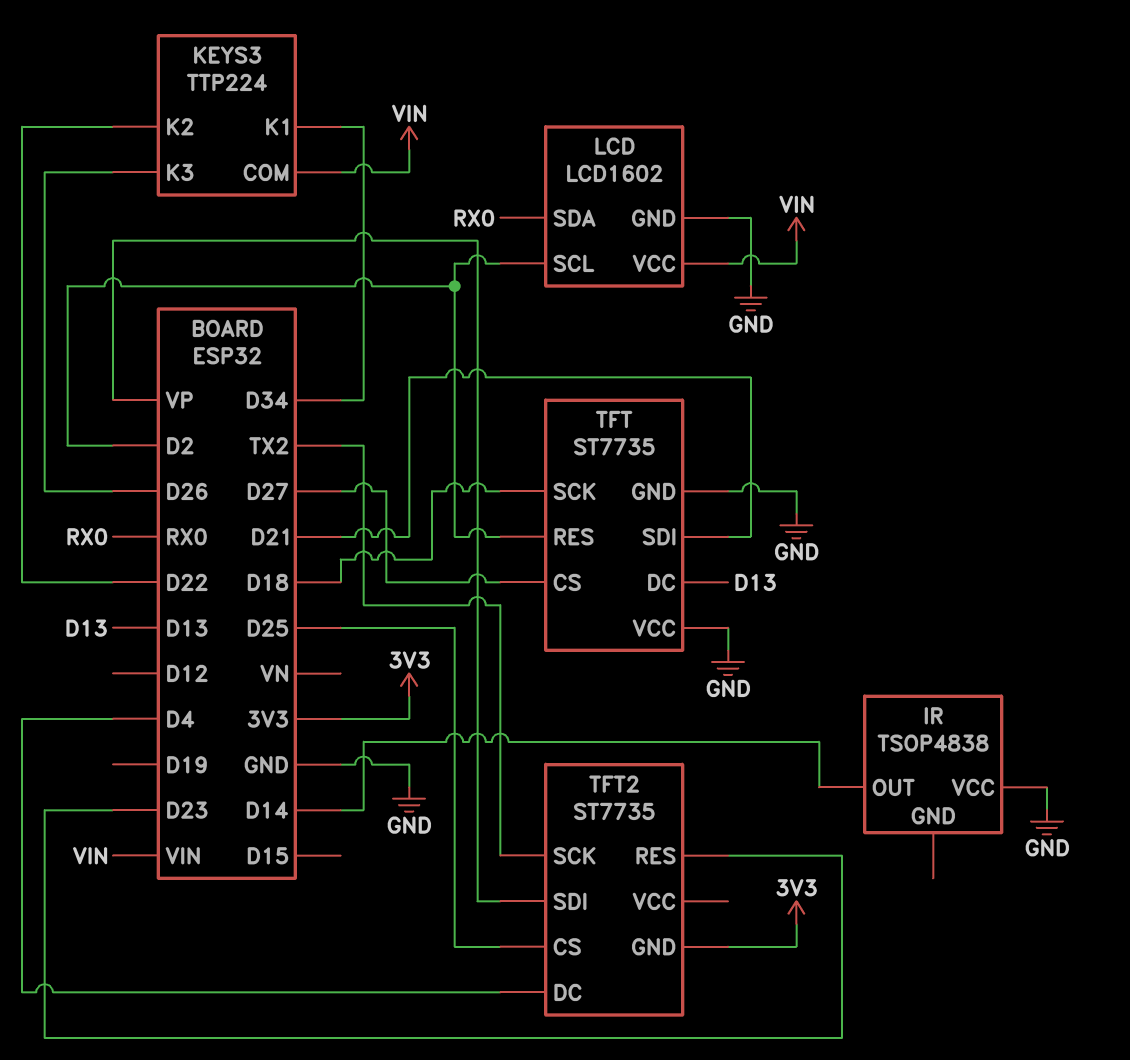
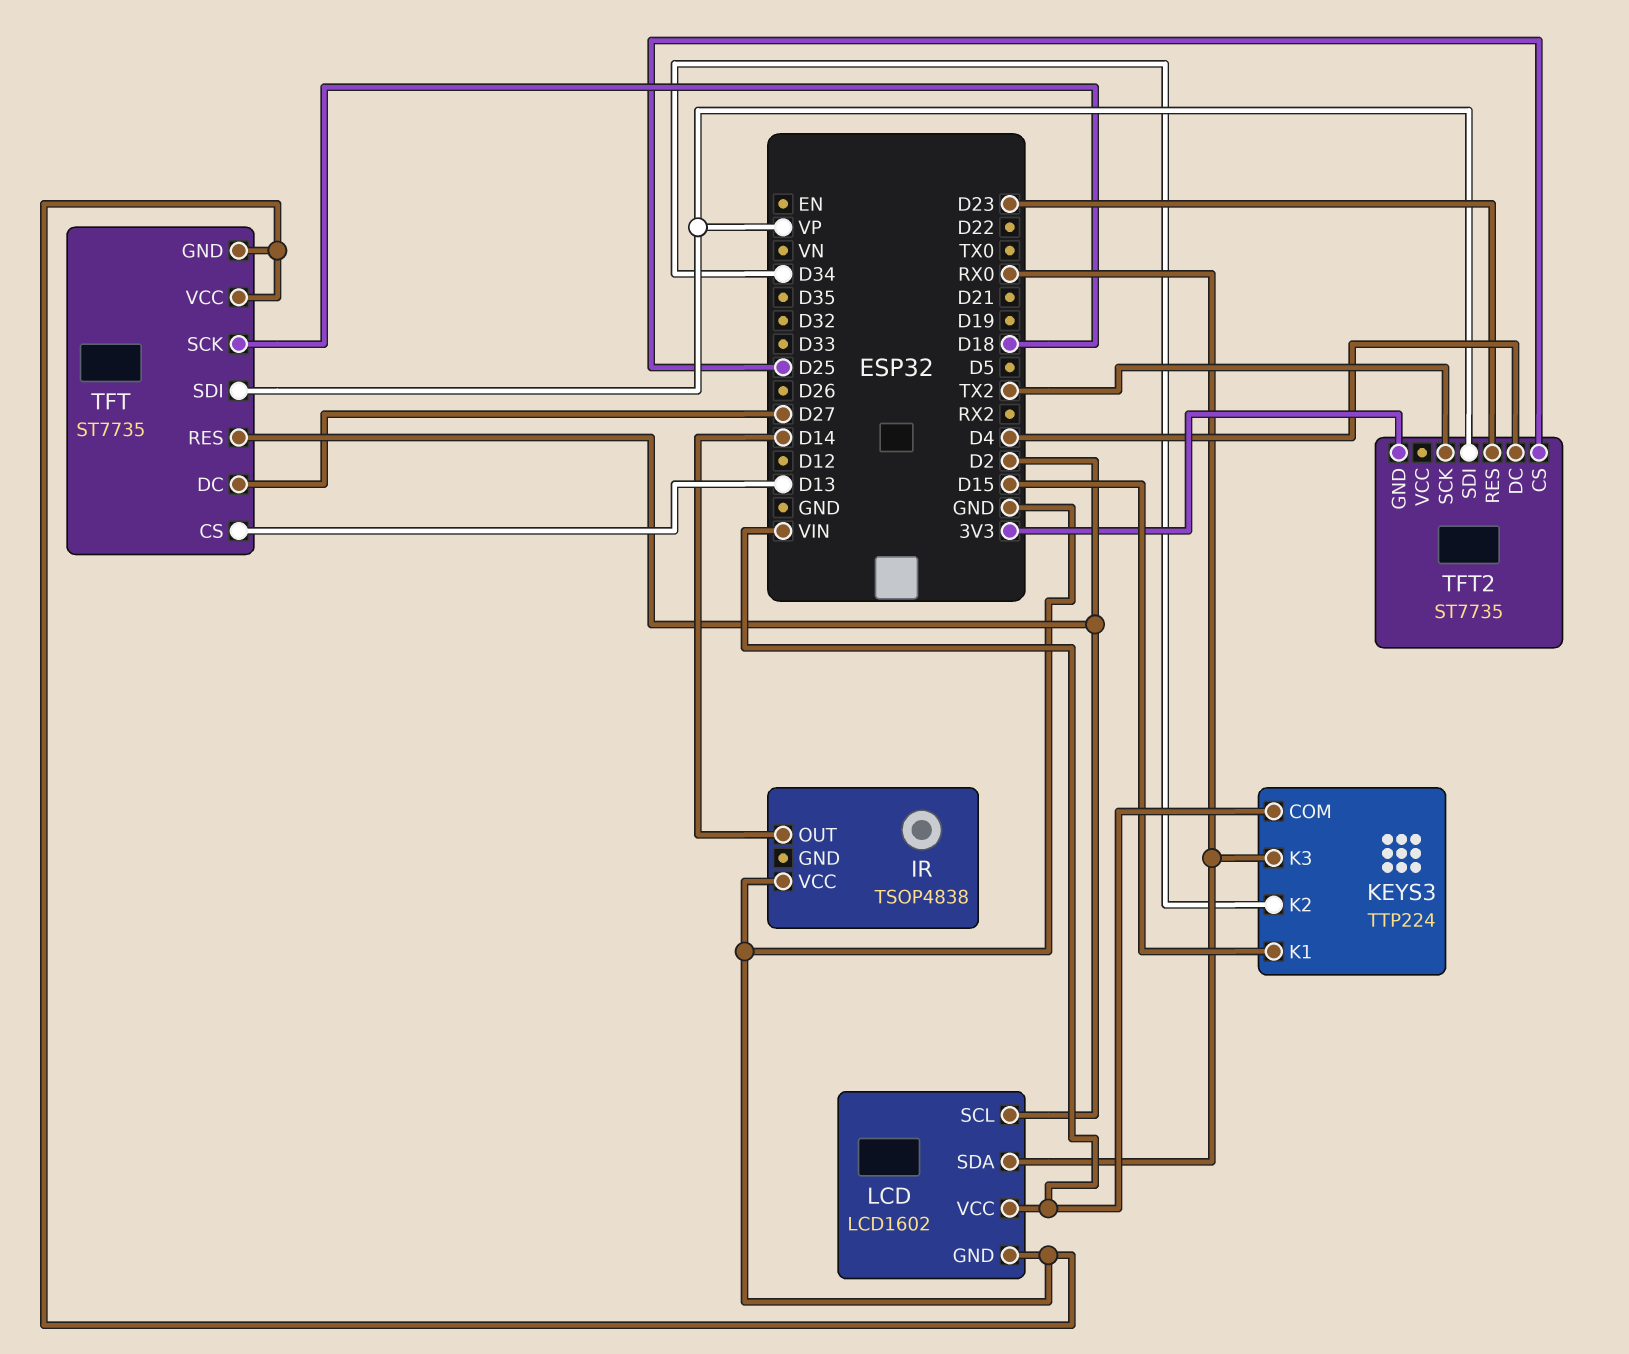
KEYS3 pin K1: D34 -> D15
KEYS3 pin K2: D22 -> D34
KEYS3 pin K3: D26 -> RX0
TFT pin CS: D27 -> D13
TFT pin DC: D13 -> D27
TFT pin SDI: D21 -> VP

